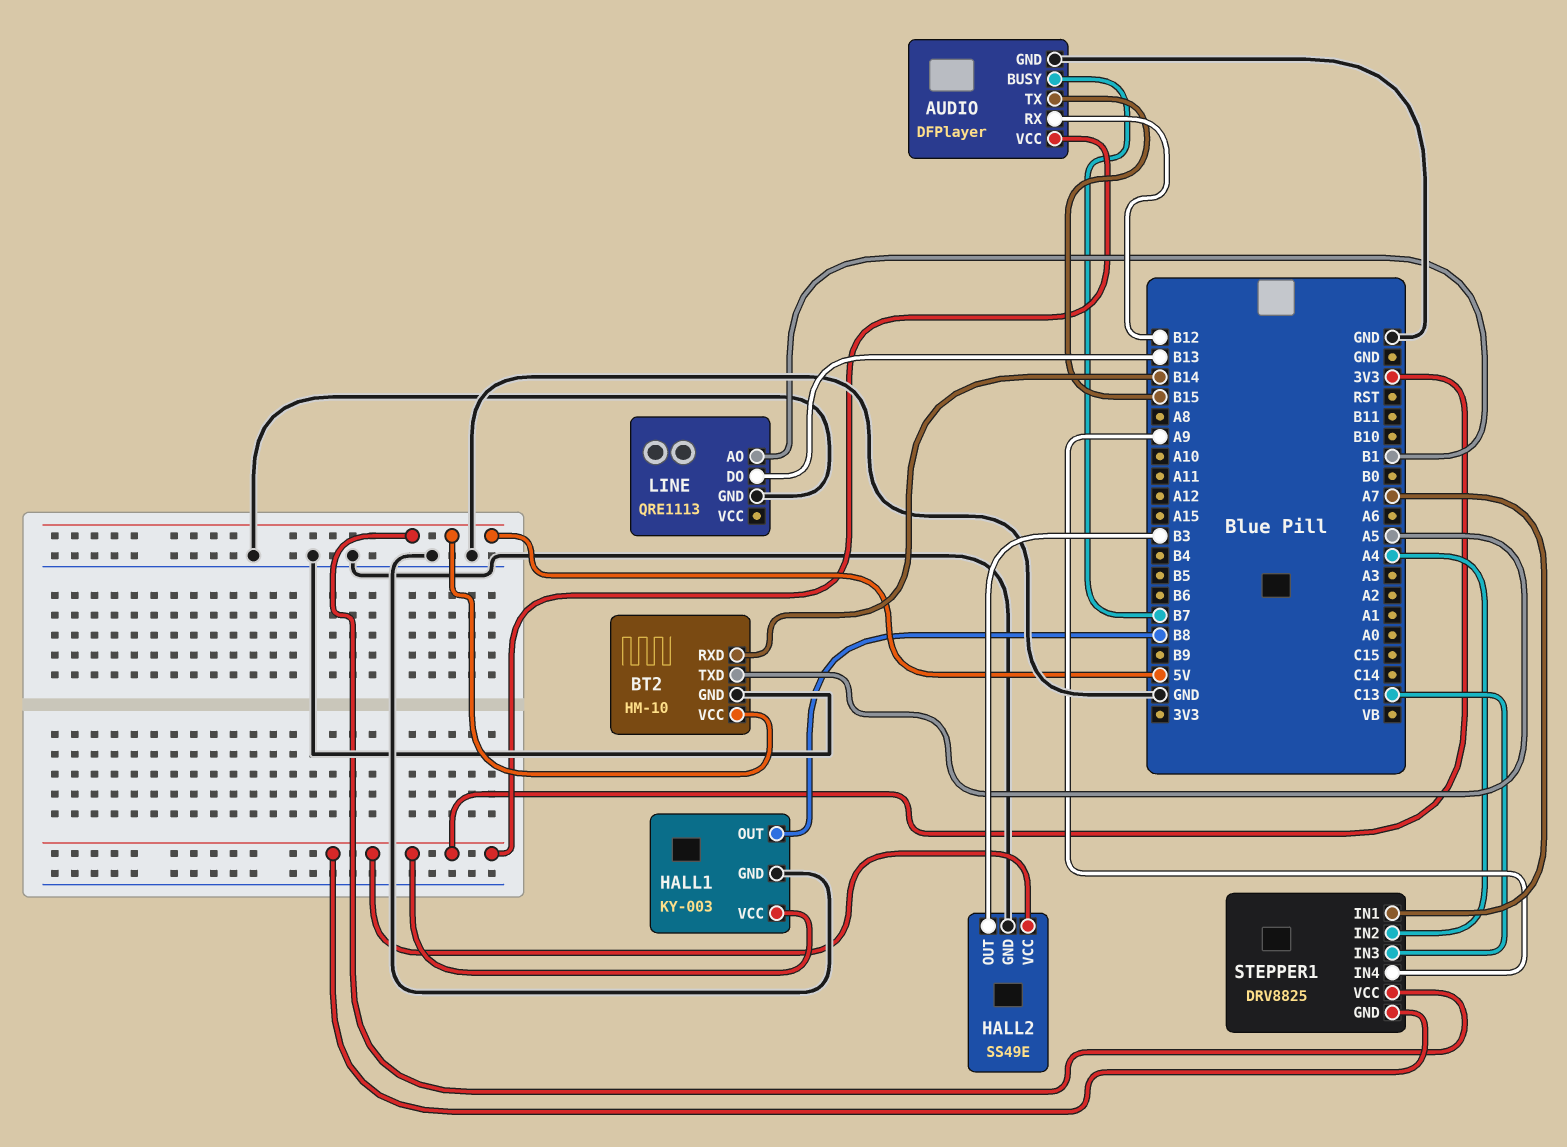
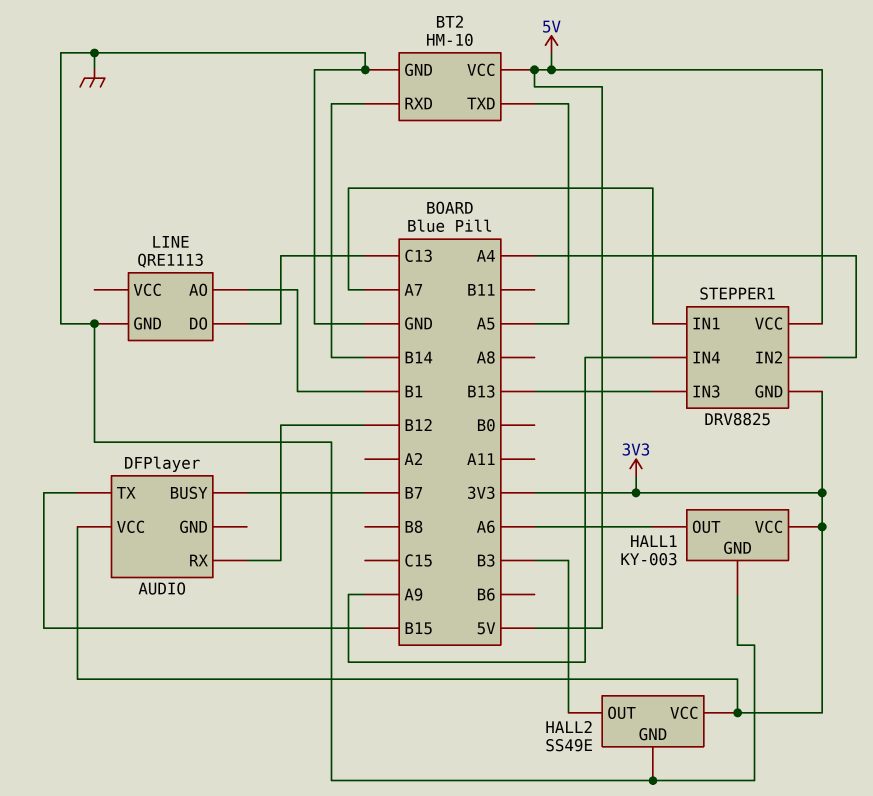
AUDIO pin GND: GND -> none
HALL1 pin OUT: B8 -> A6
LINE pin DO: B13 -> C13
STEPPER1 pin IN3: C13 -> B13

